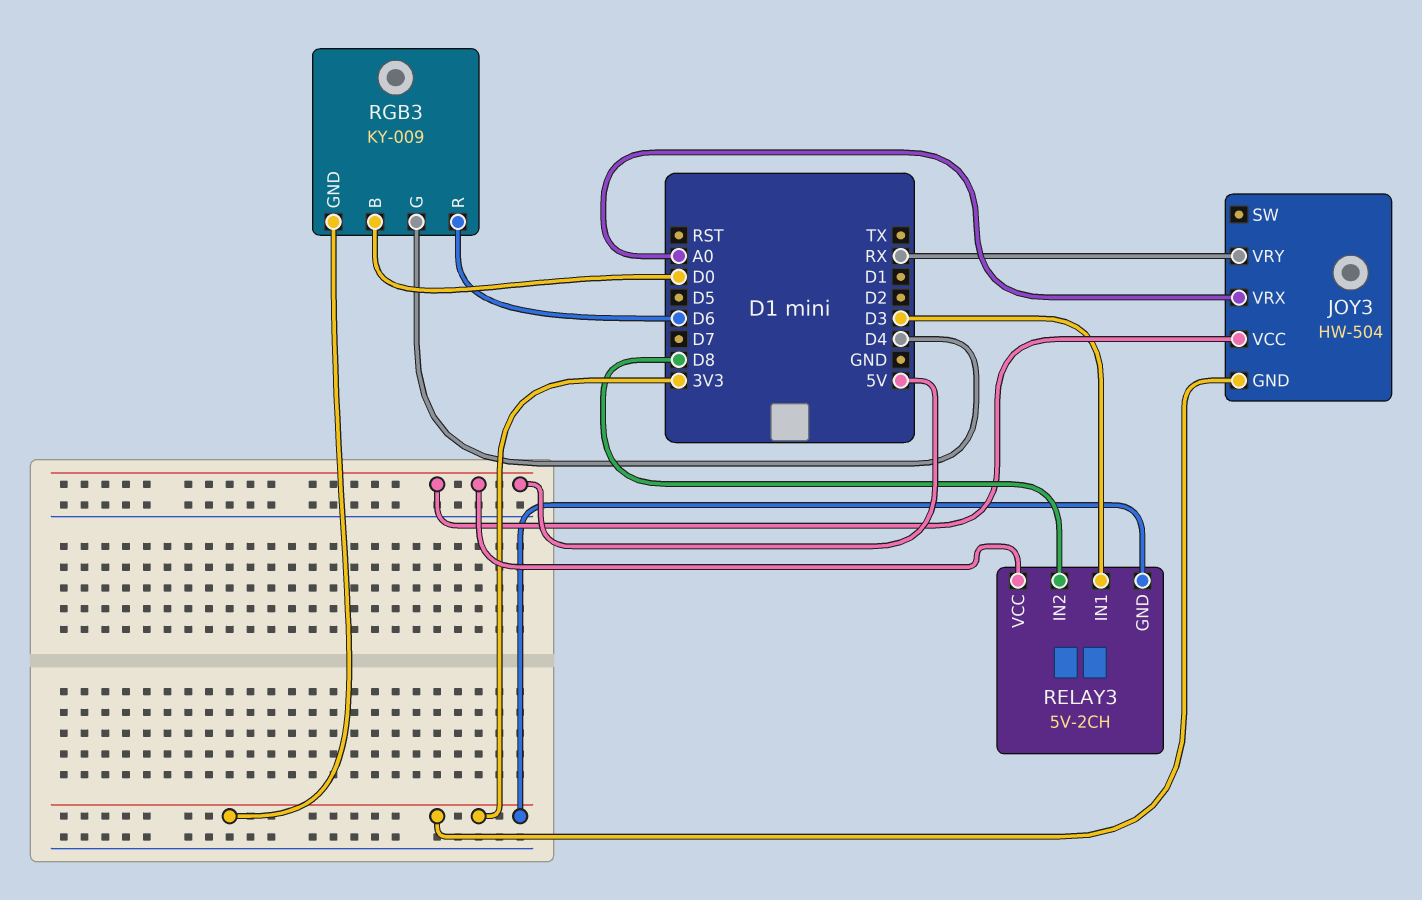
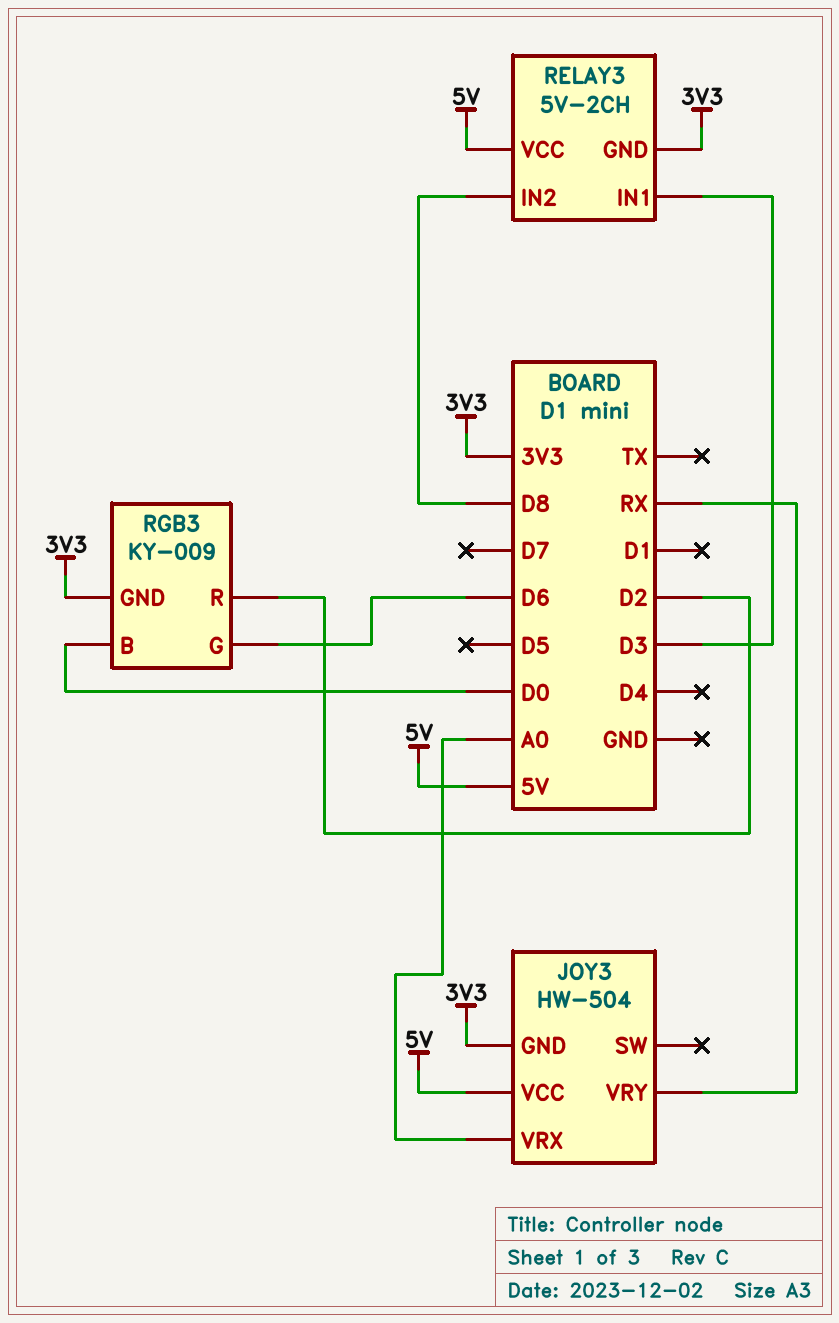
RGB3 pin G: D4 -> D6
RGB3 pin R: D6 -> D2

